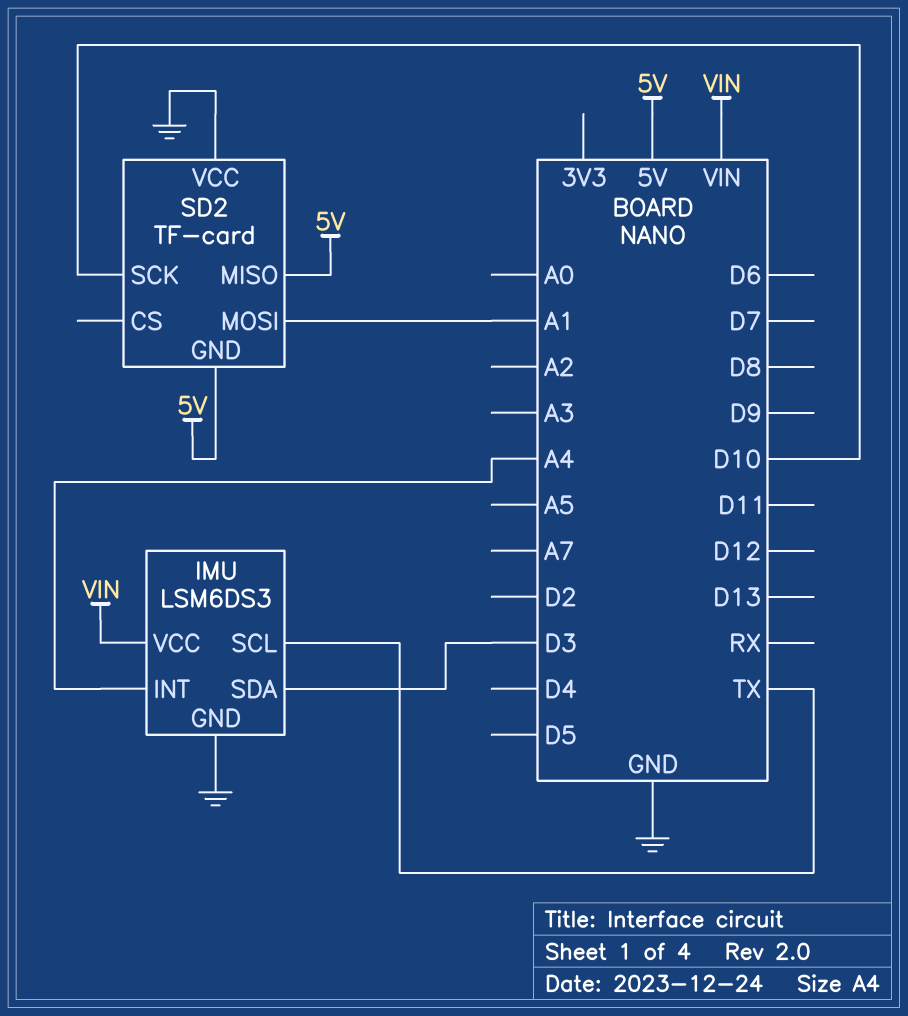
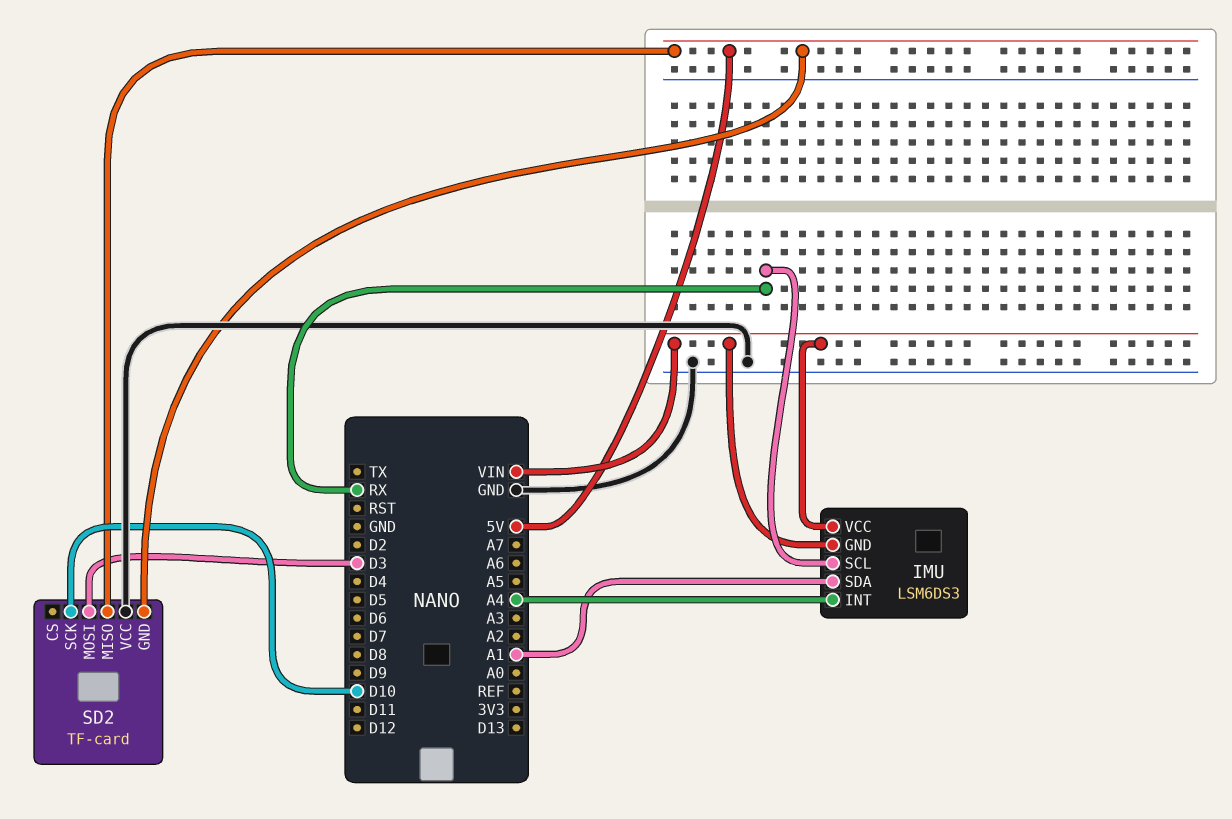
IMU pin GND: GND -> VIN
IMU pin SCL: TX -> RX
IMU pin SDA: D3 -> A1
SD2 pin MOSI: A1 -> D3

